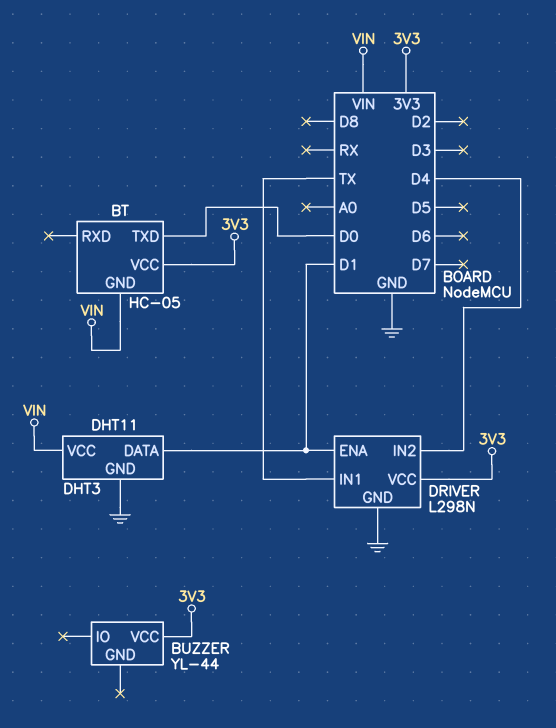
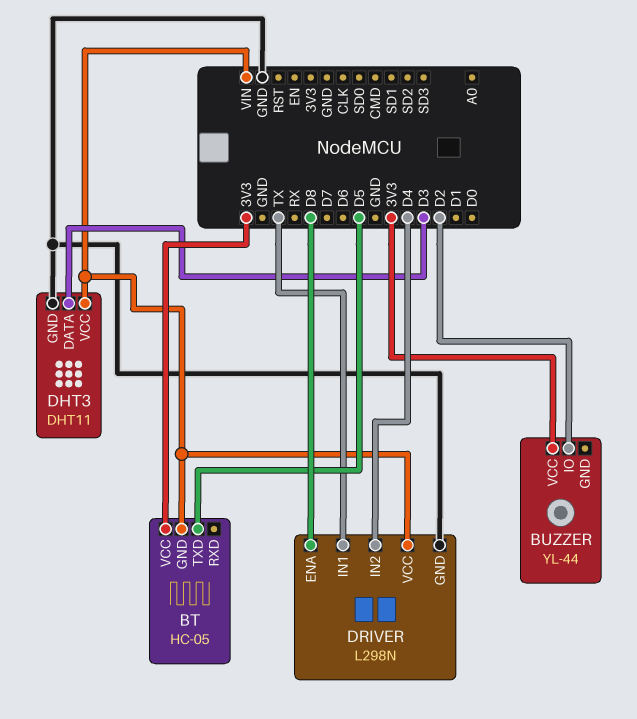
BT pin TXD: D0 -> D5
BUZZER pin IO: none -> D2
DHT3 pin DATA: D1 -> D3
DRIVER pin ENA: D1 -> D8
DRIVER pin VCC: 3V3 -> VIN

